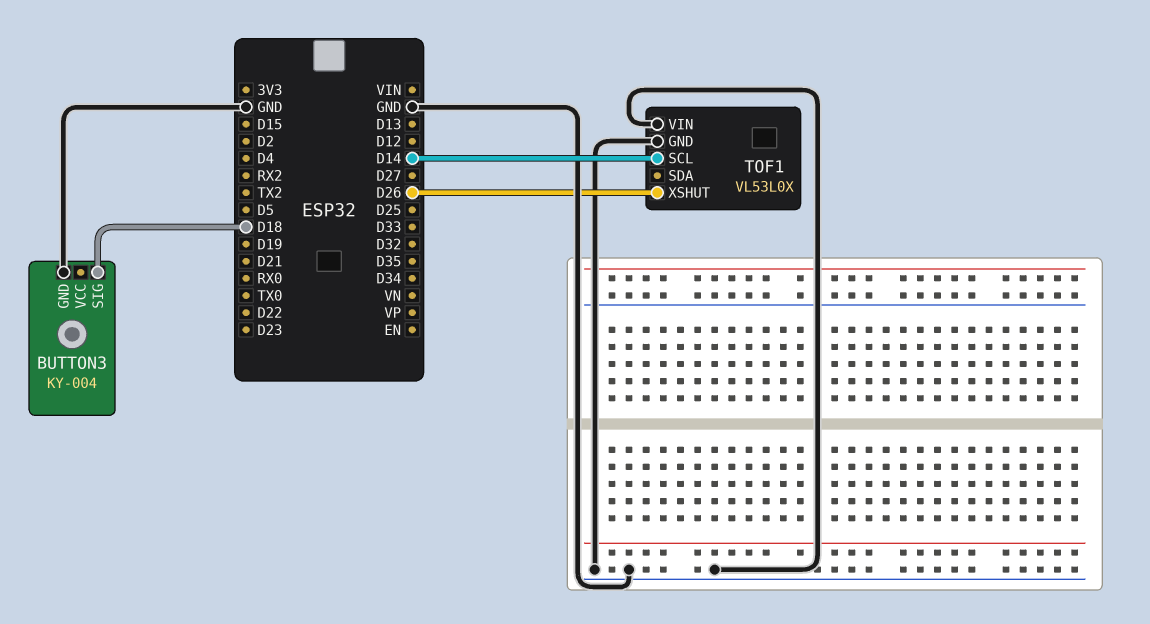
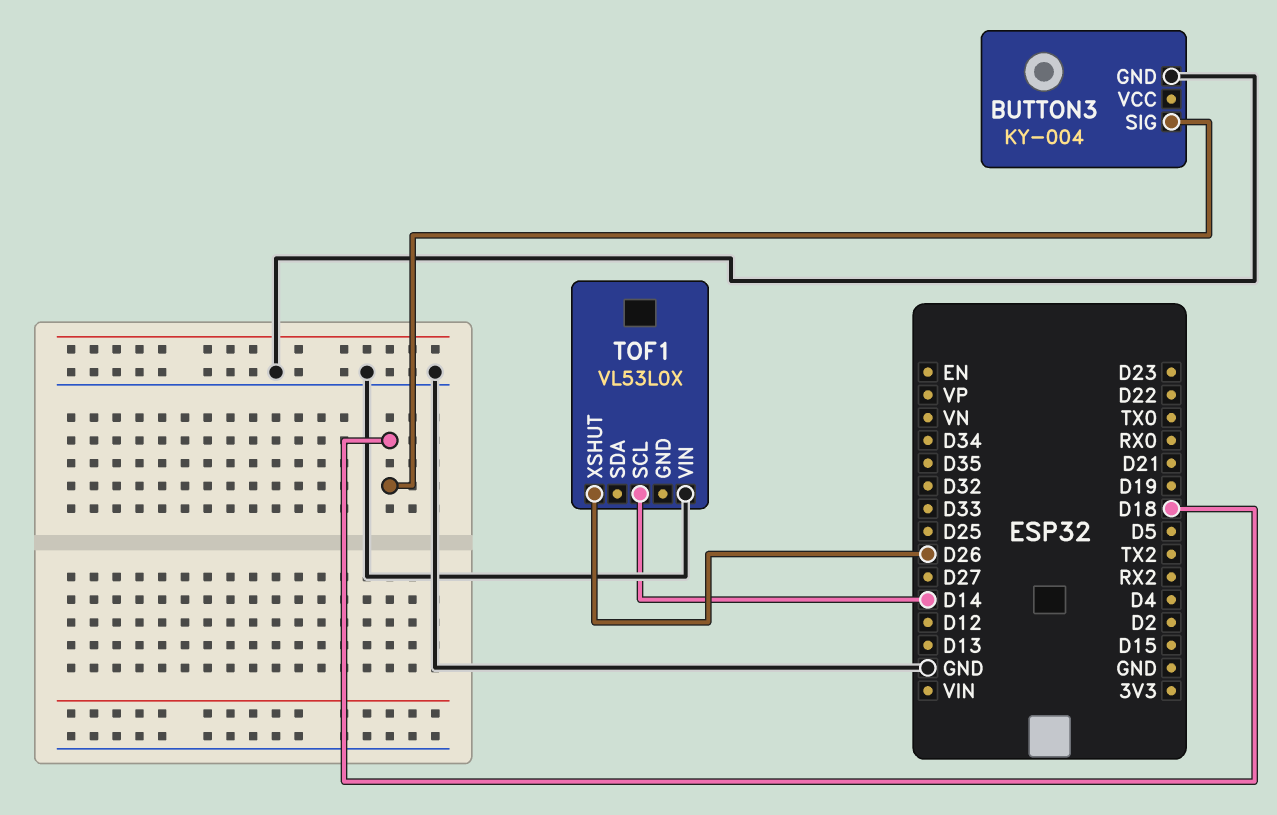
TOF1 pin GND: GND -> none

